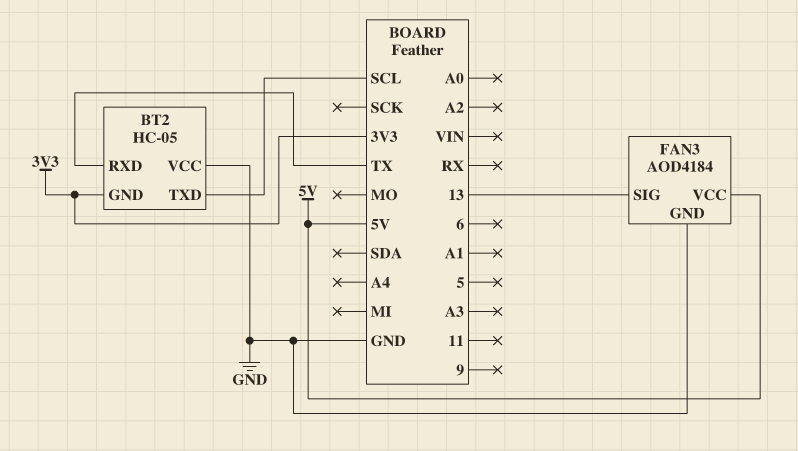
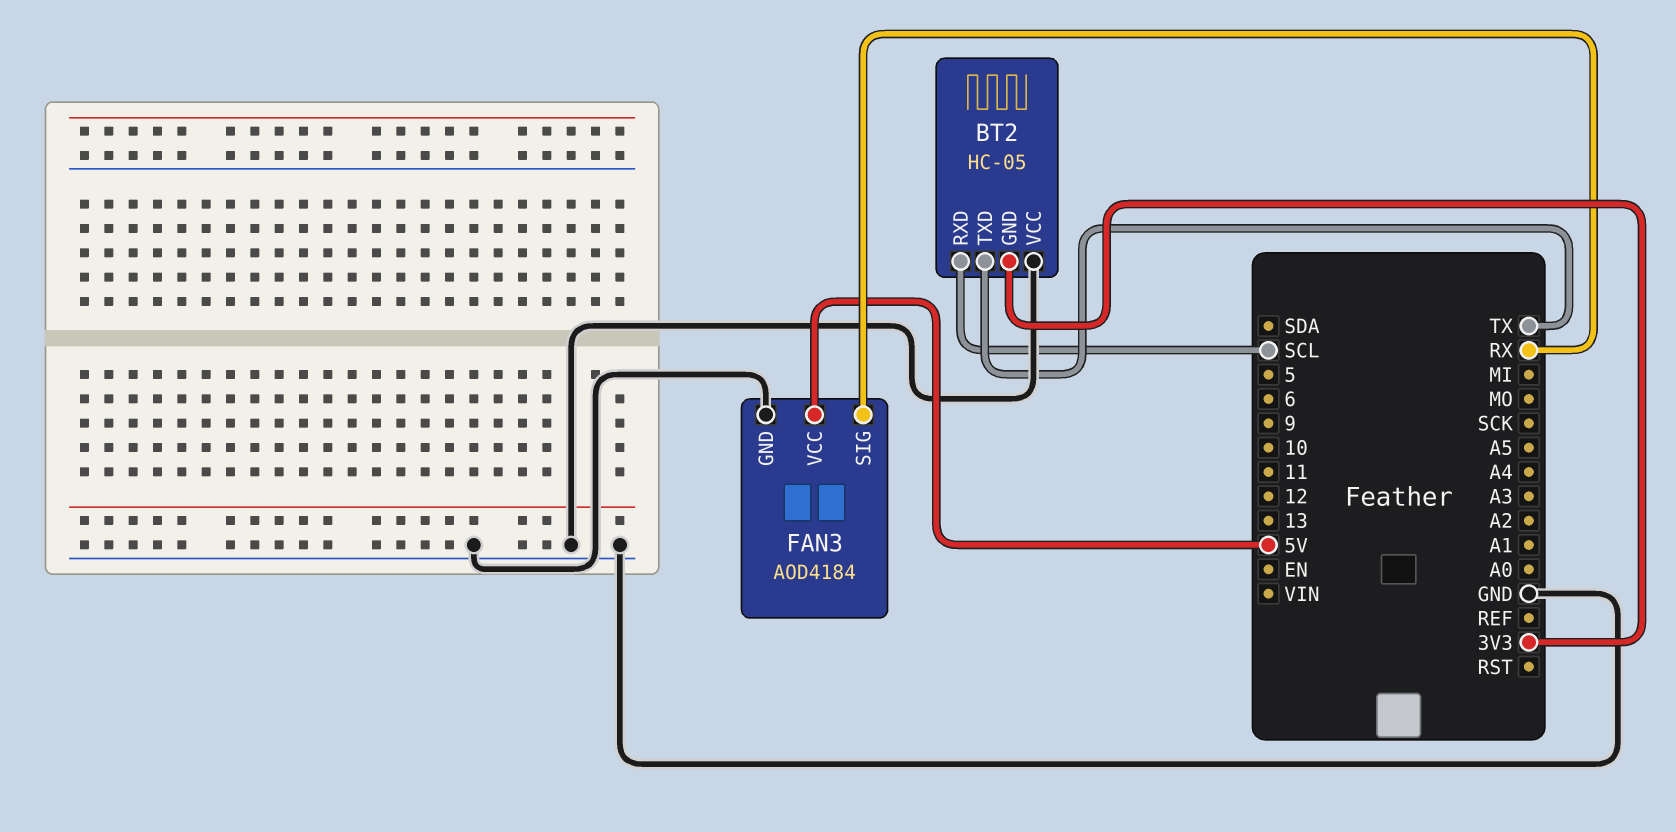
BT2 pin RXD: TX -> SCL
BT2 pin TXD: SCL -> TX
FAN3 pin SIG: 13 -> RX

